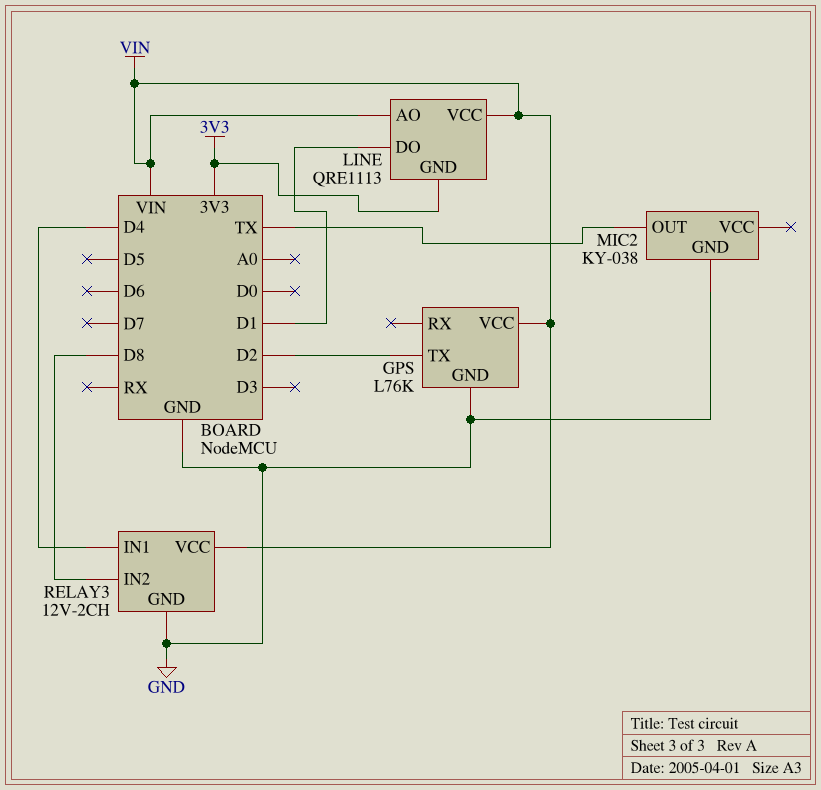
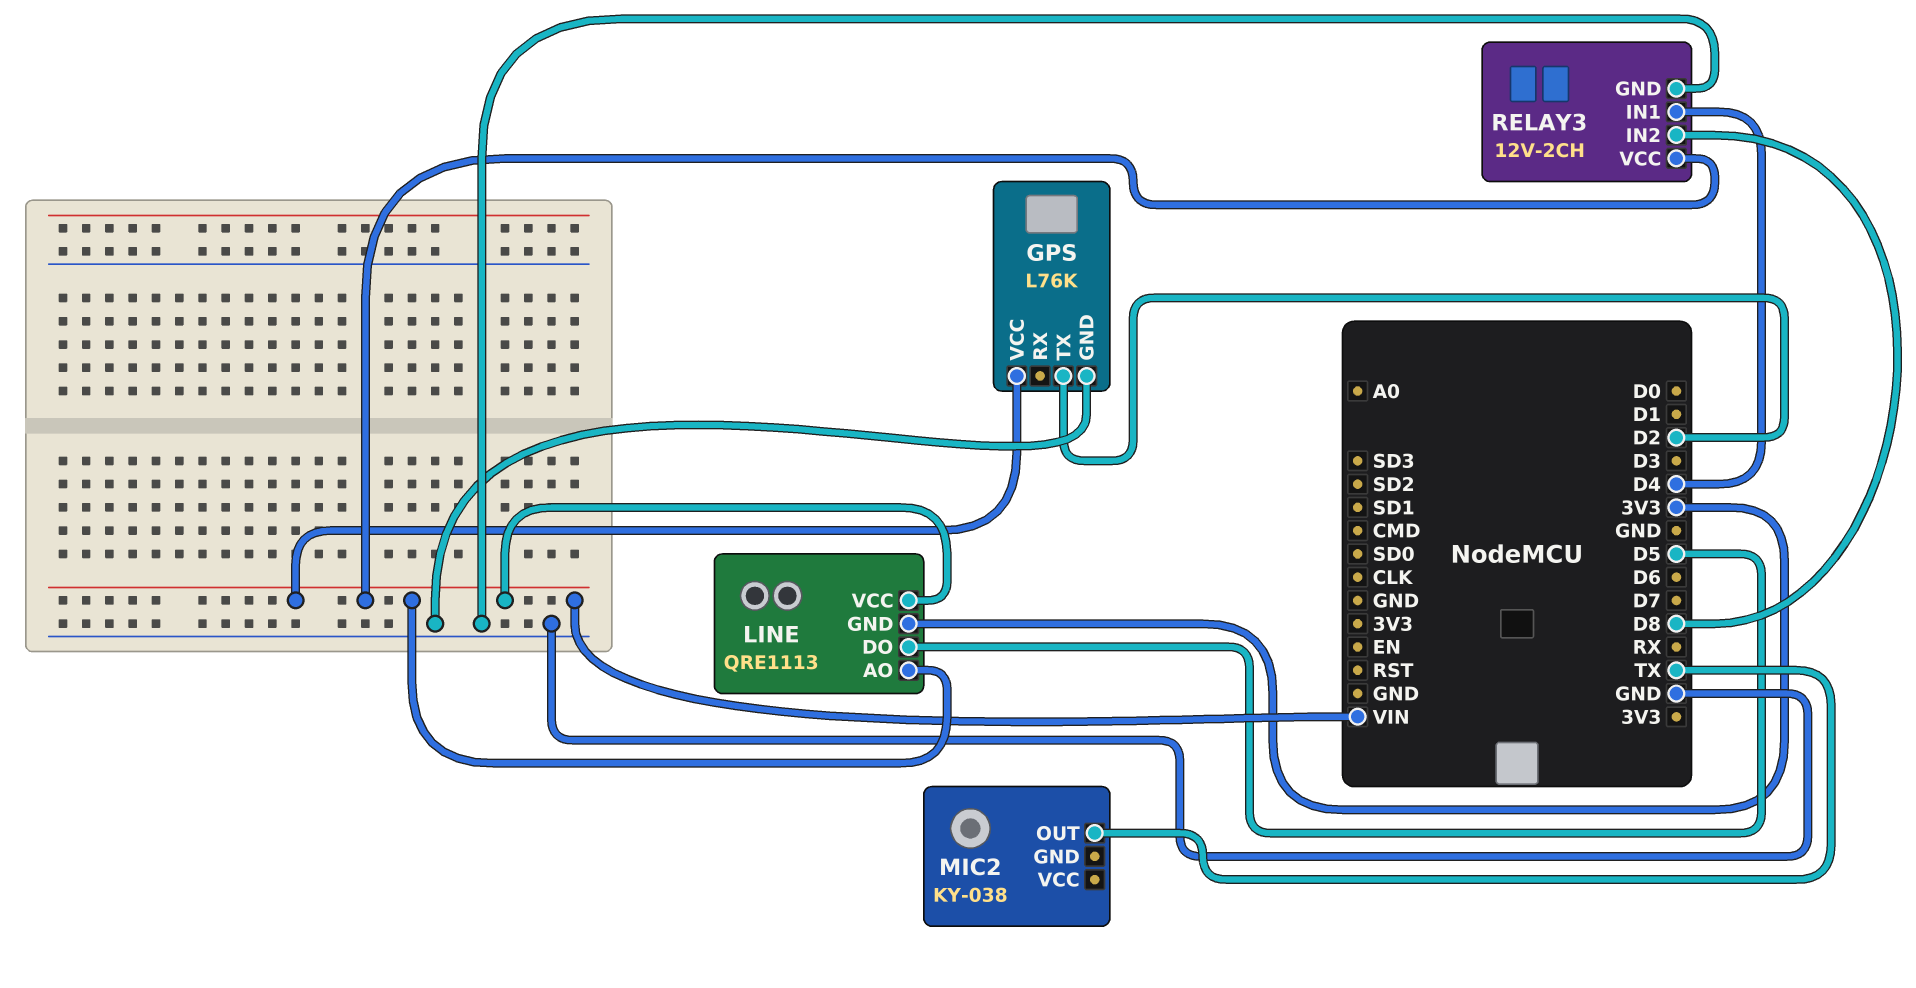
LINE pin DO: D1 -> D5
MIC2 pin GND: GND -> none

